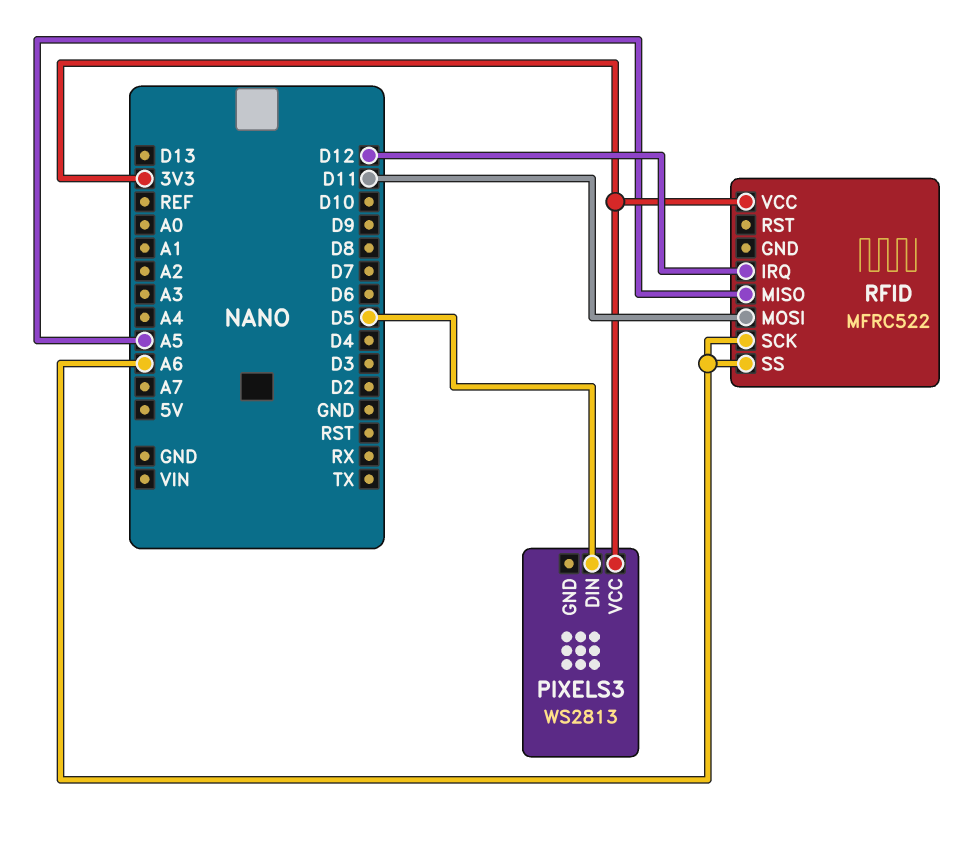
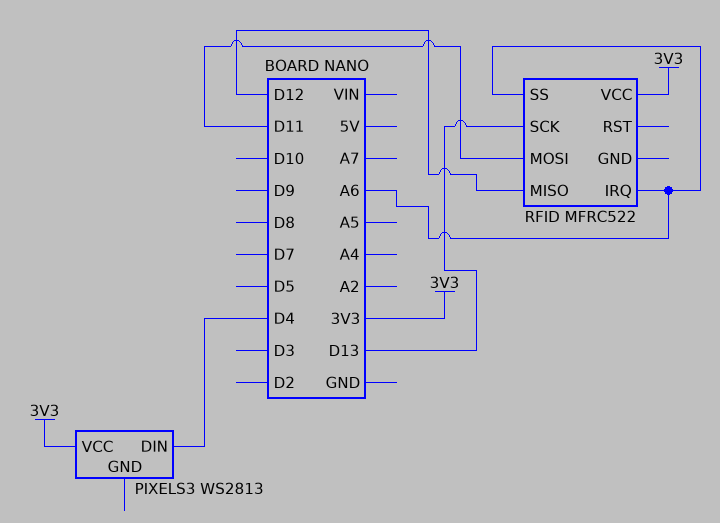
PIXELS3 pin DIN: D5 -> D4
RFID pin IRQ: D12 -> A6
RFID pin MISO: A5 -> D12
RFID pin SCK: A6 -> D13

